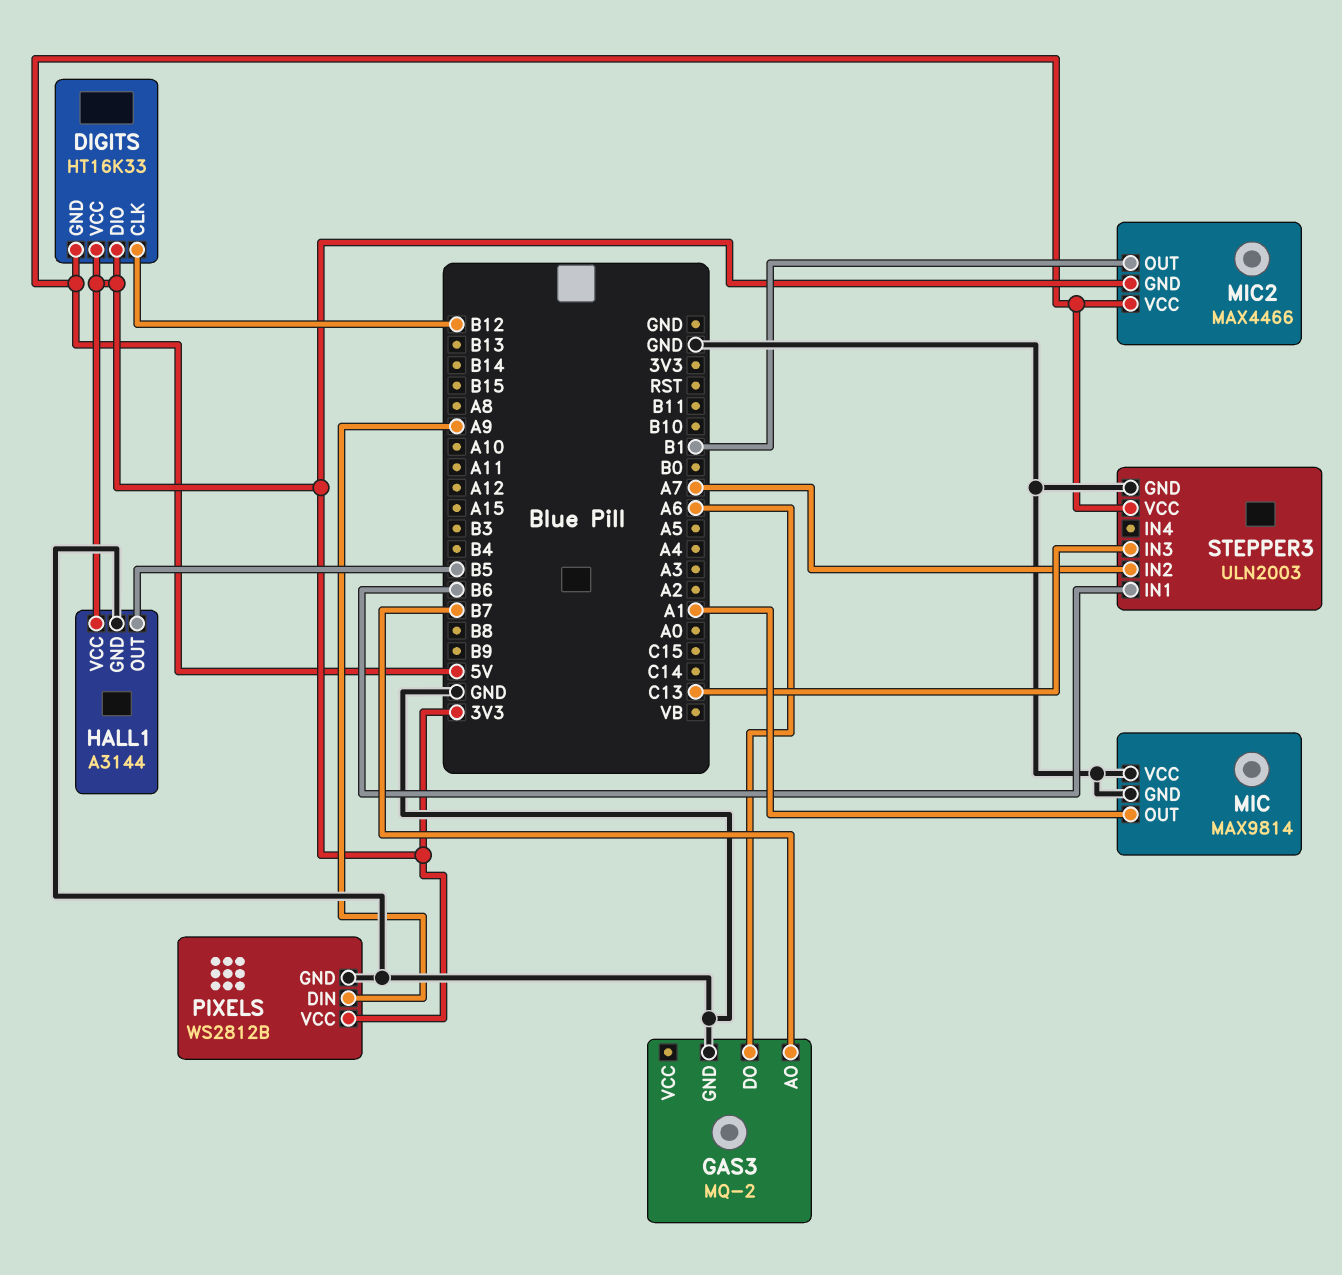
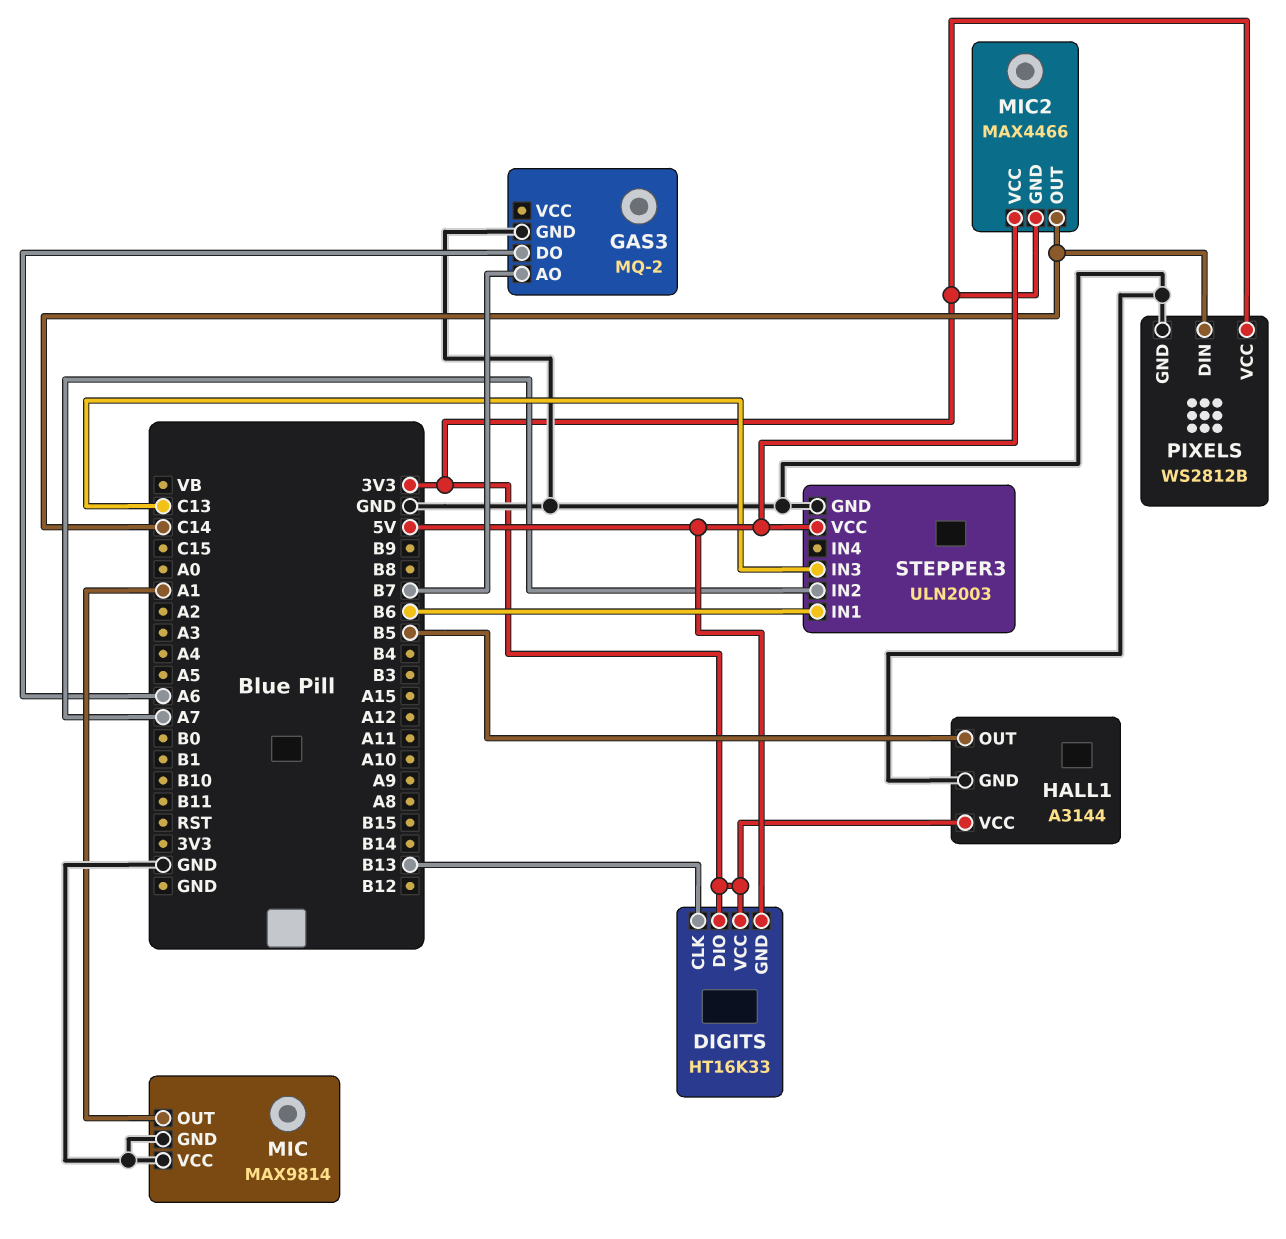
DIGITS pin CLK: B12 -> B13
MIC2 pin OUT: B1 -> C14
PIXELS pin DIN: A9 -> C14

